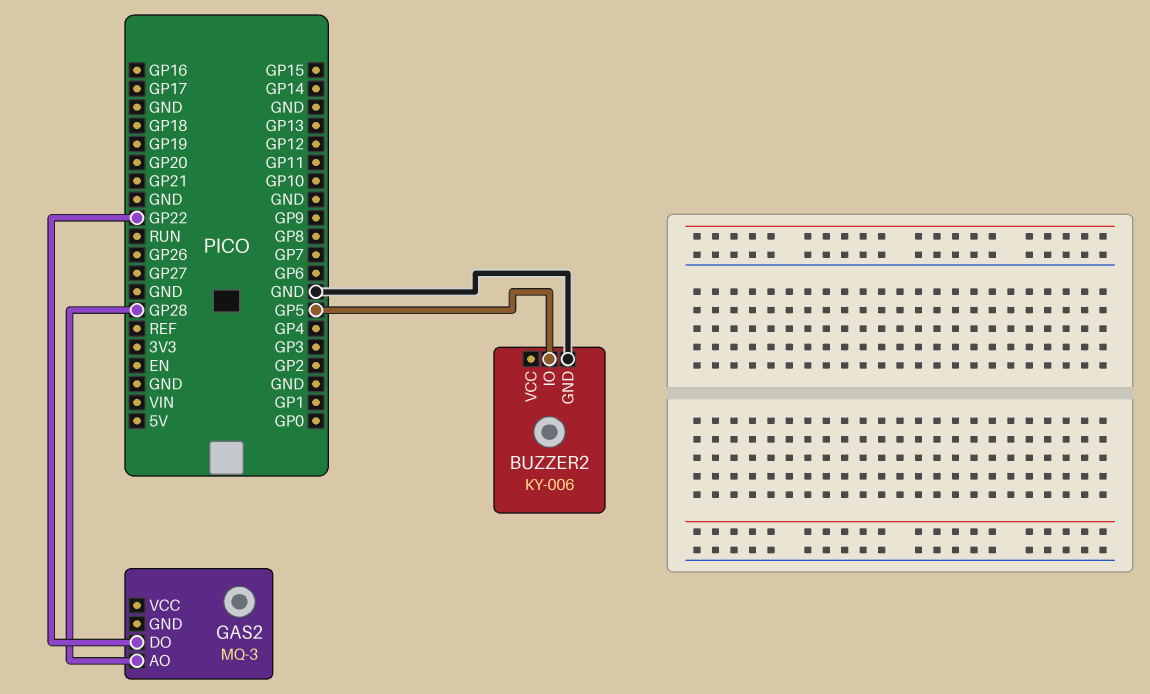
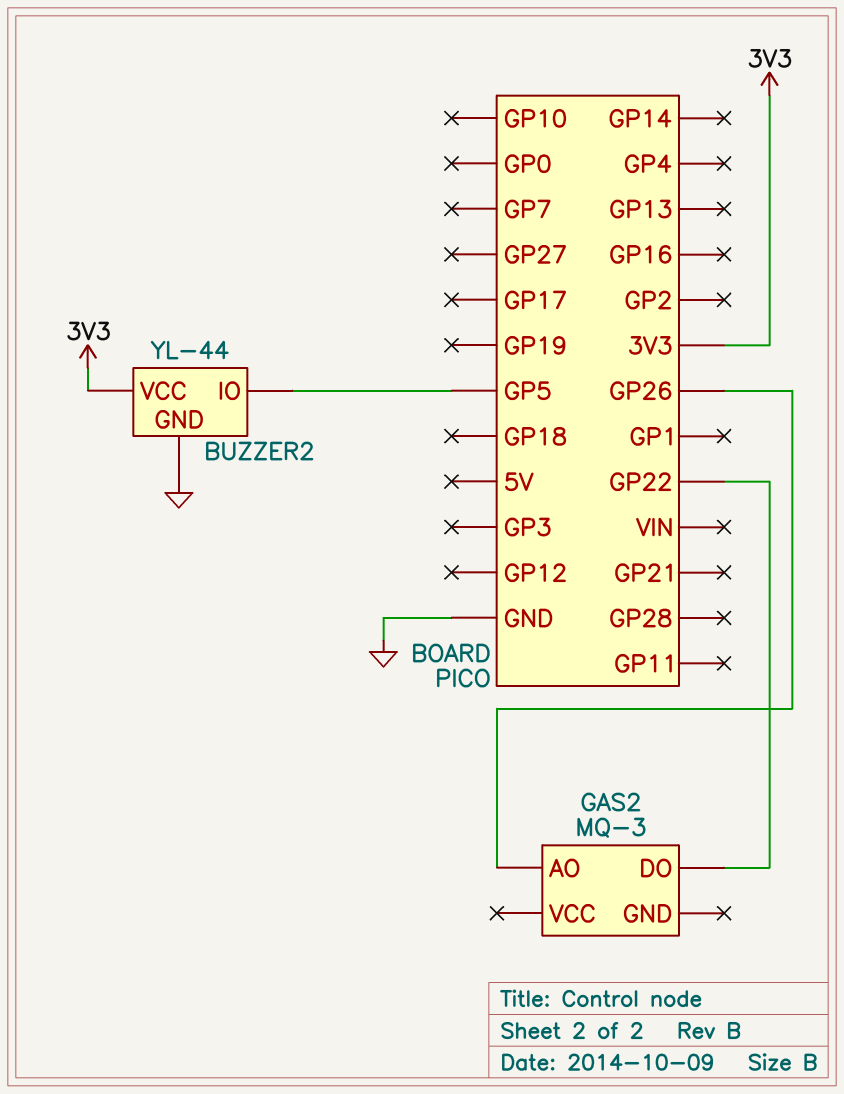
BUZZER2: KY-006 -> YL-44
BUZZER2 pin VCC: none -> 3V3
GAS2 pin AO: GP28 -> GP26

